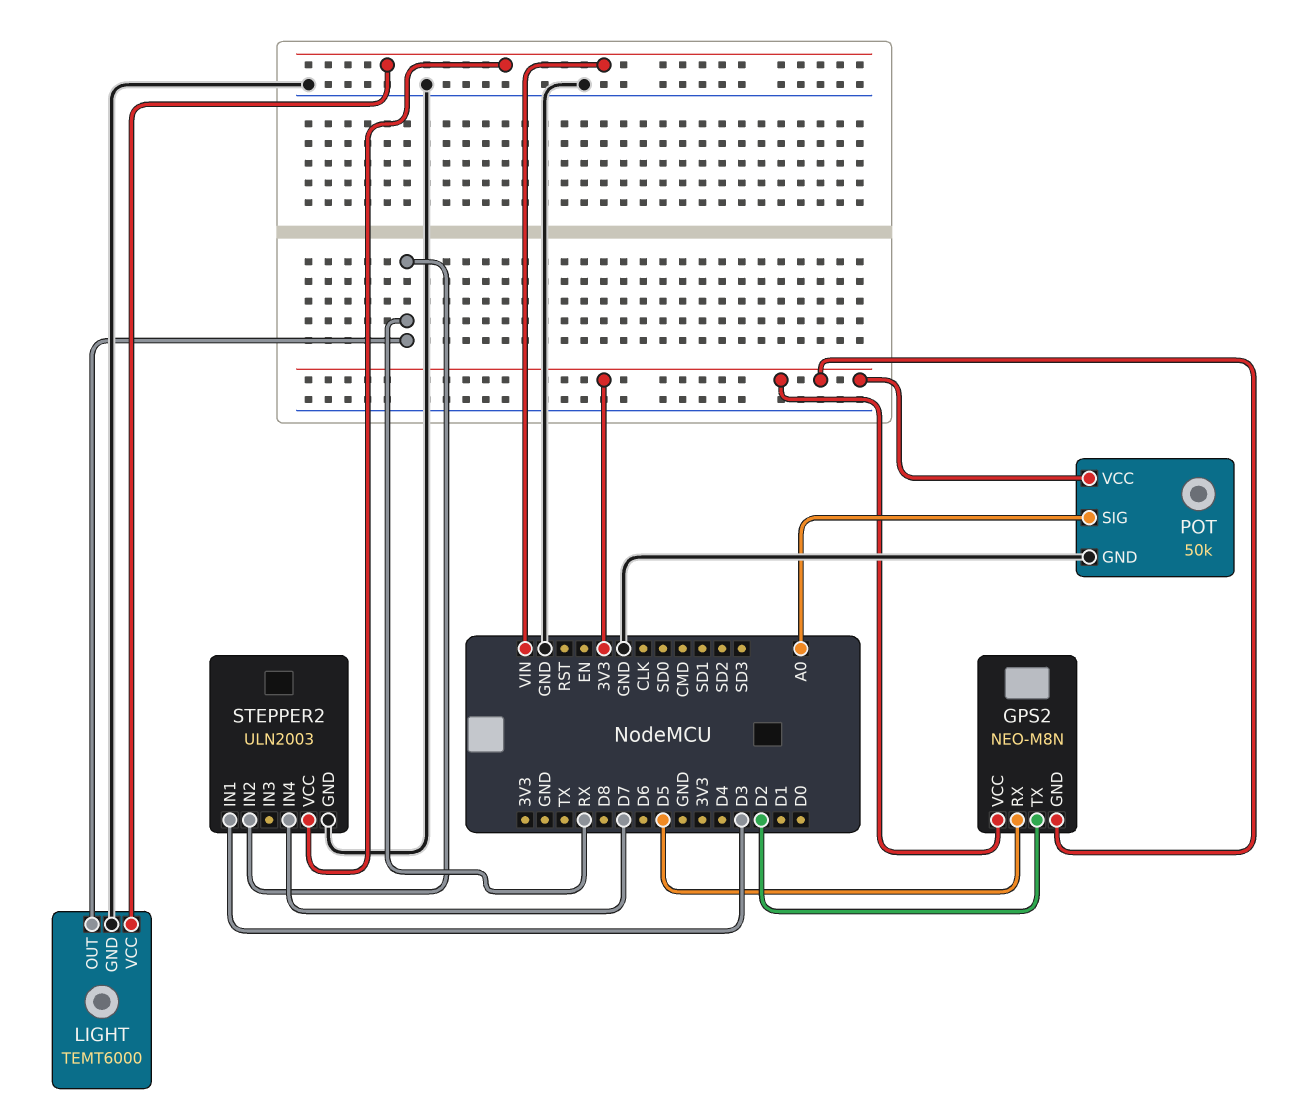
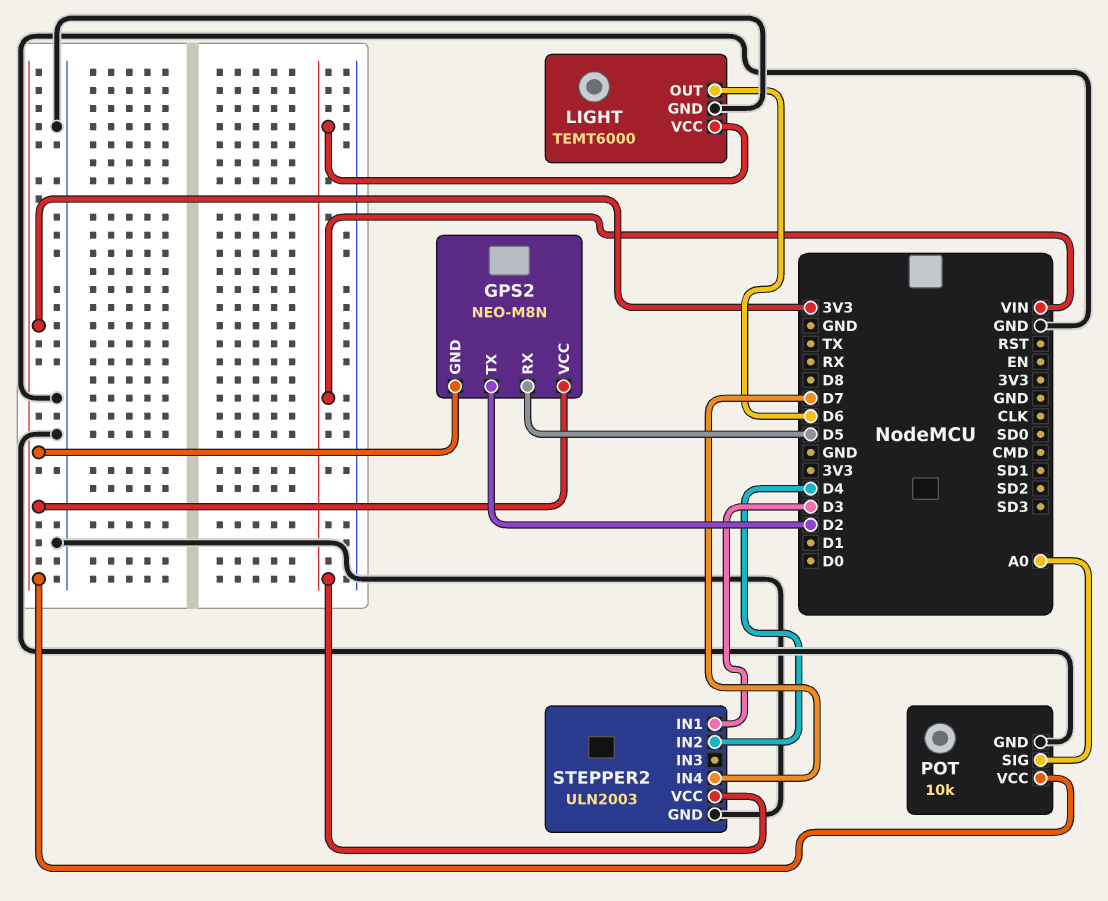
LIGHT pin OUT: RX -> D6
POT: 50k -> 10k
STEPPER2 pin IN2: RX -> D4

